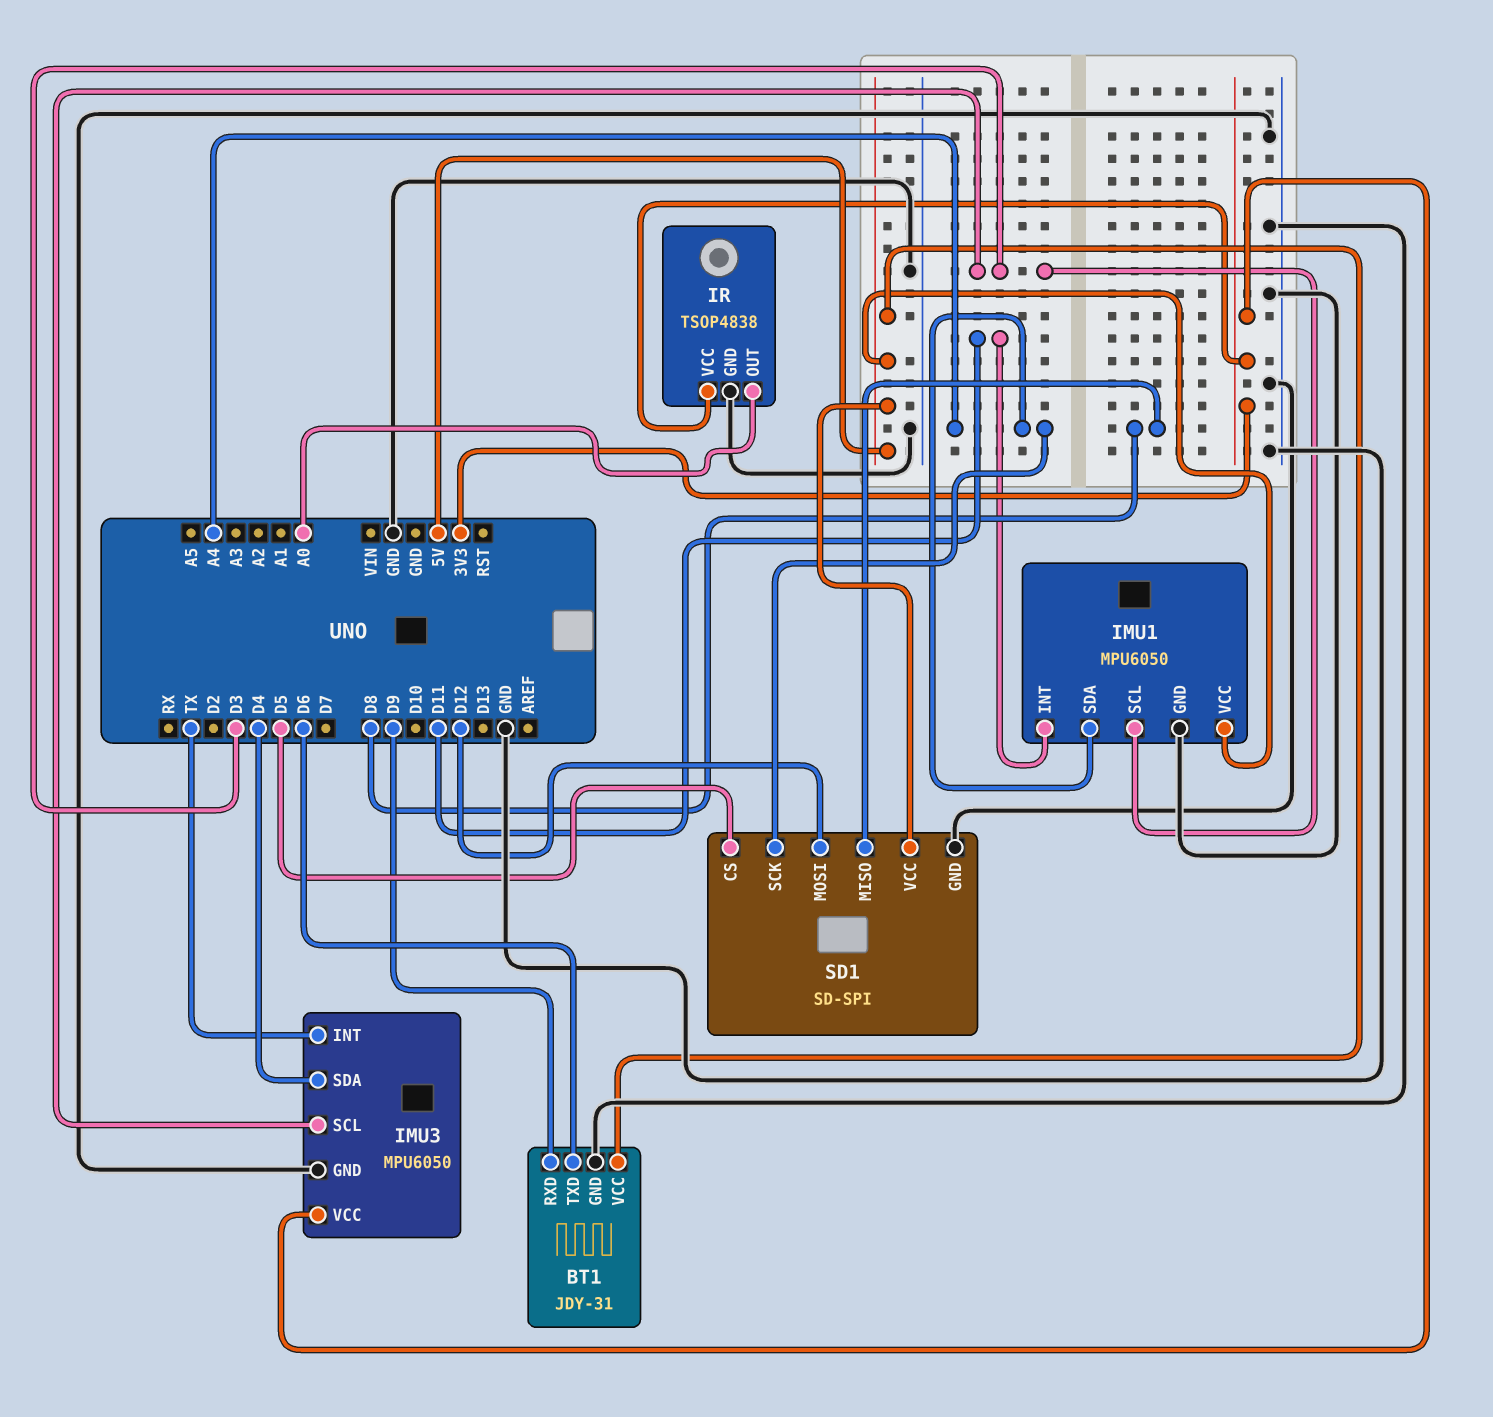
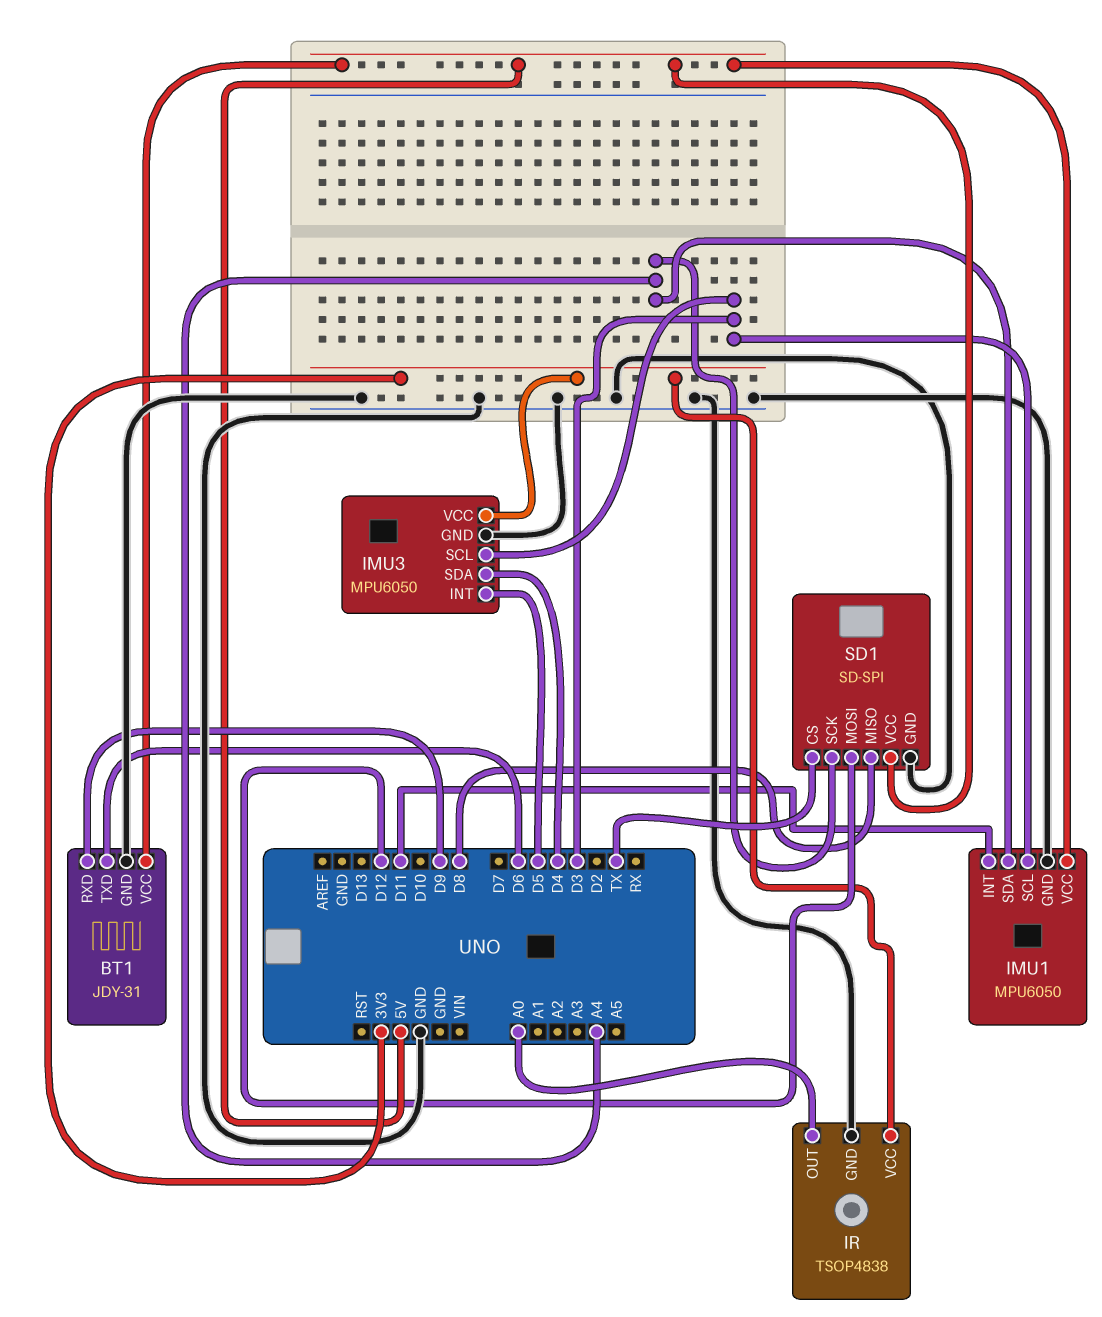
IMU3 pin INT: TX -> D5
SD1 pin CS: D5 -> TX

